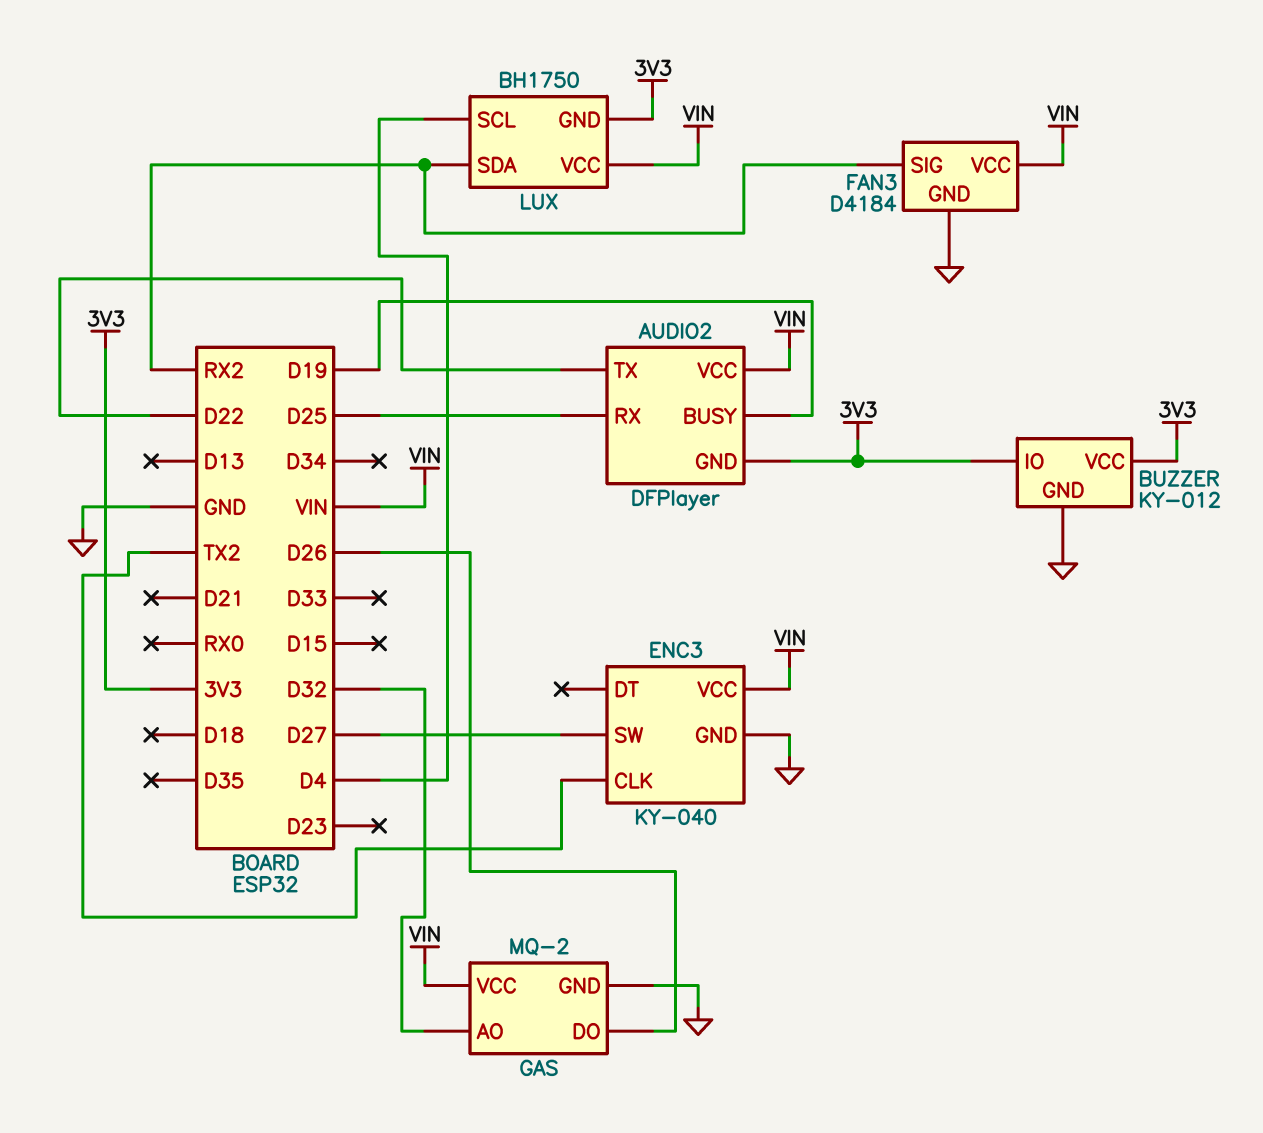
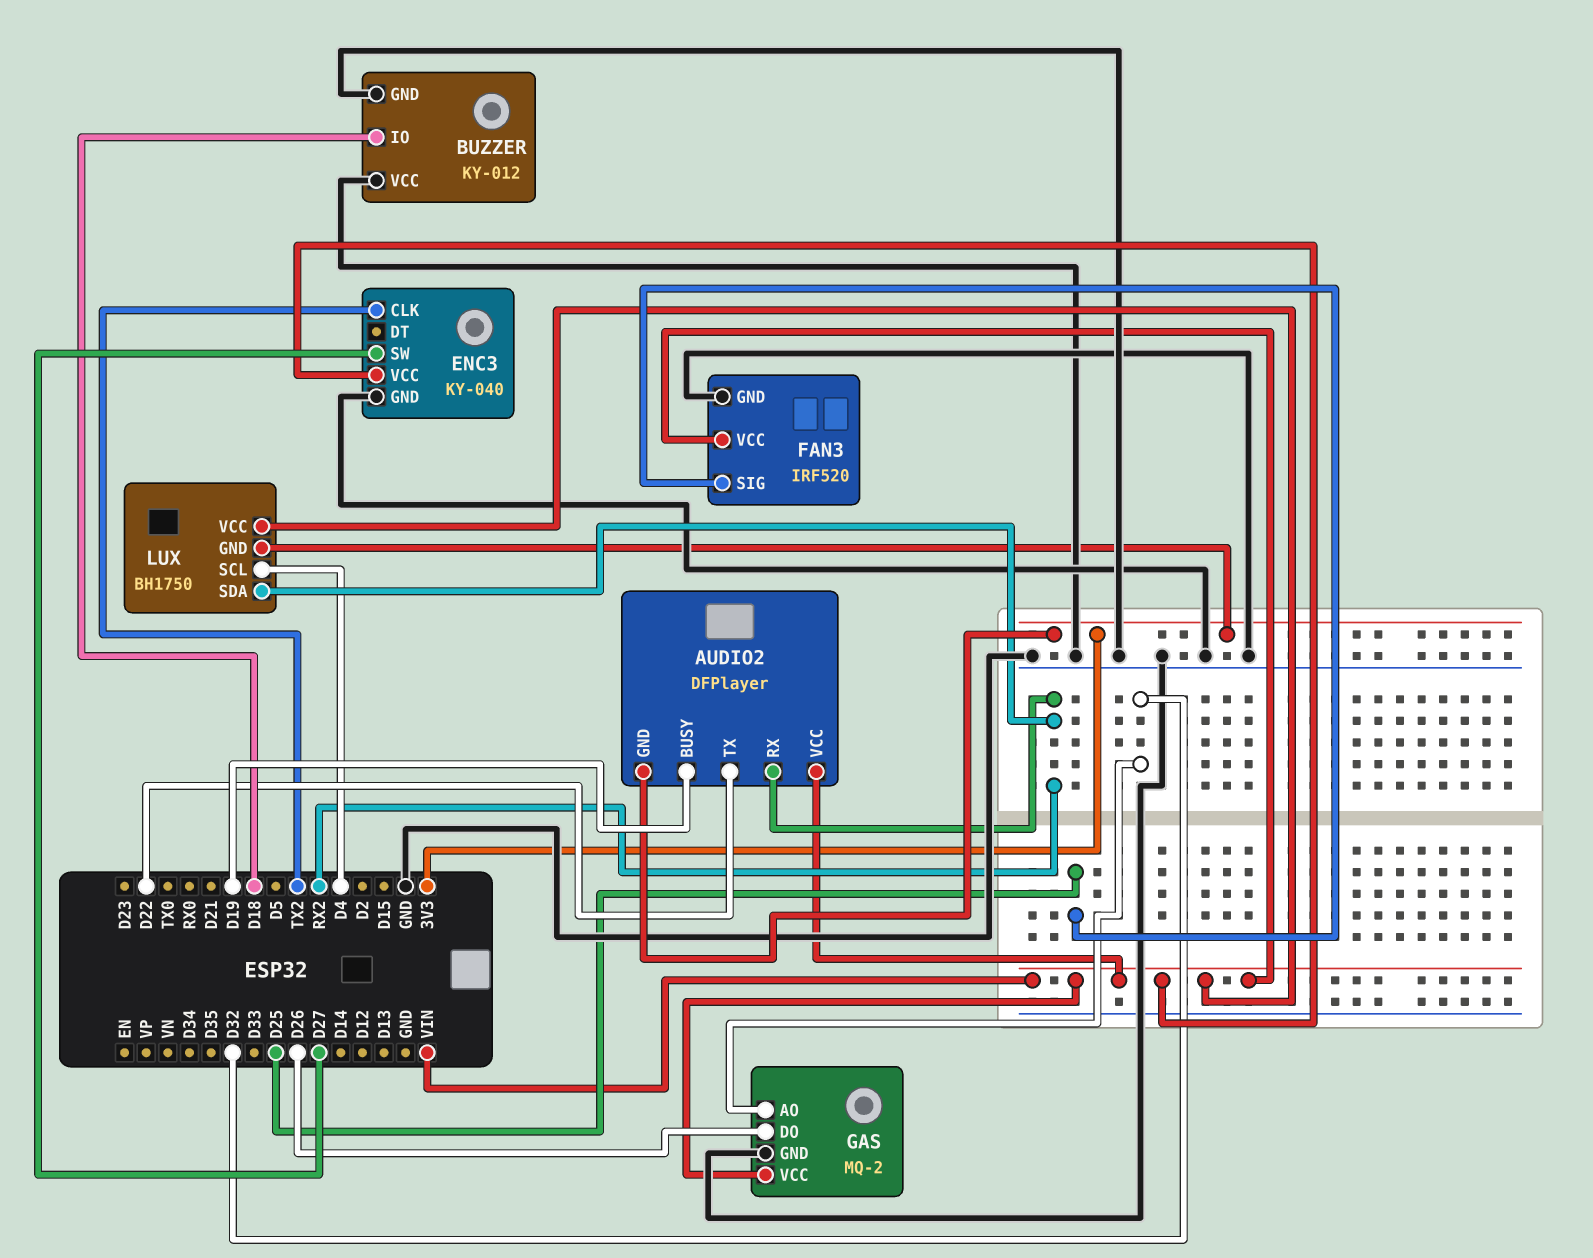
AUDIO2 pin RX: D25 -> RX2
BUZZER pin IO: 3V3 -> D18
BUZZER pin VCC: 3V3 -> GND
FAN3: D4184 -> IRF520
FAN3 pin SIG: RX2 -> D25

